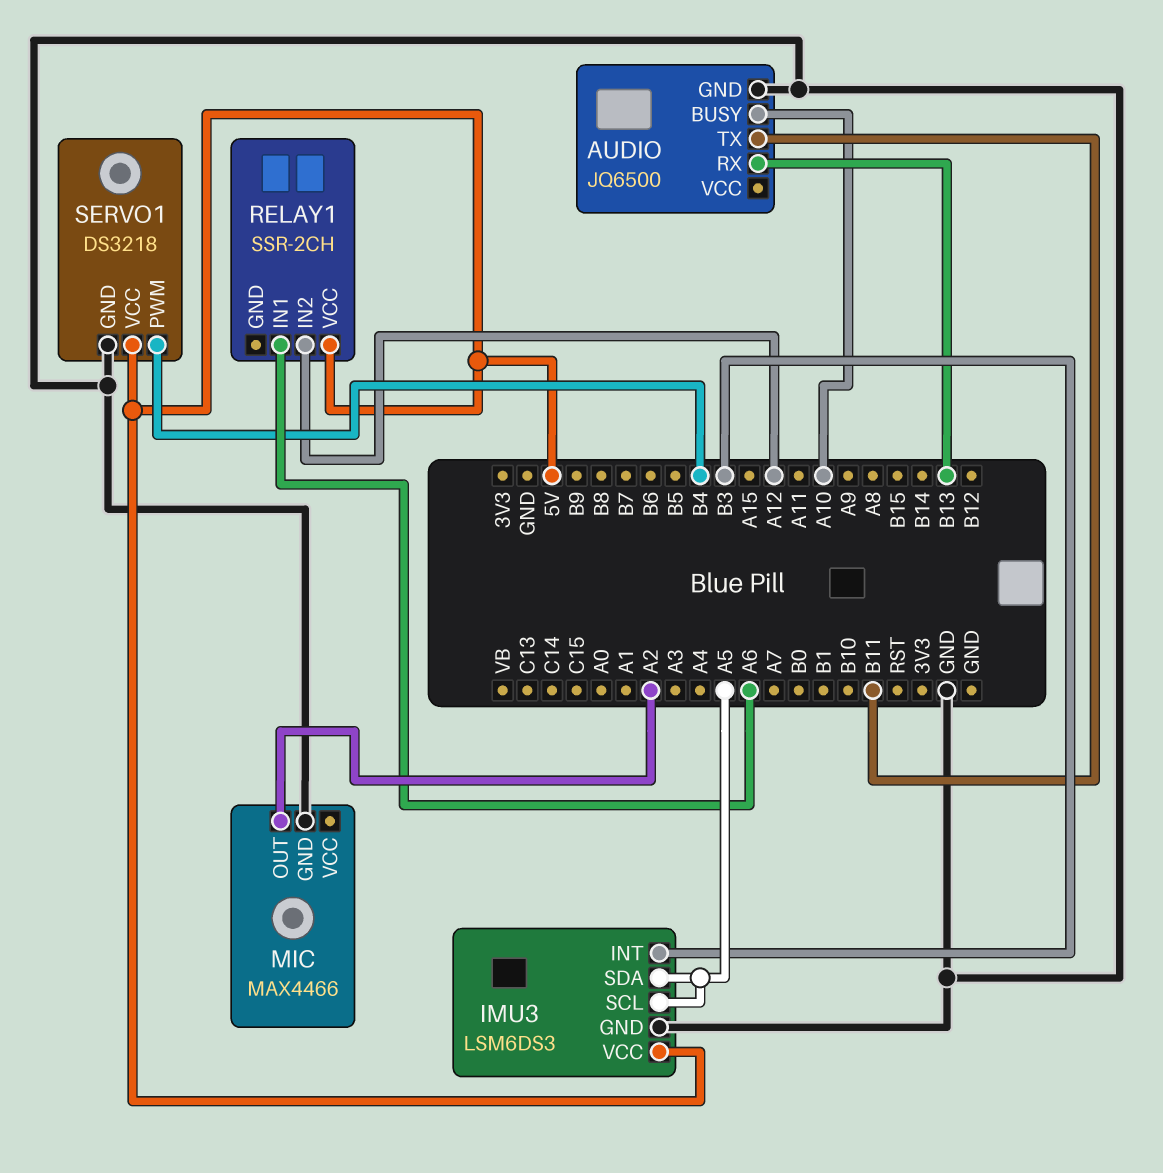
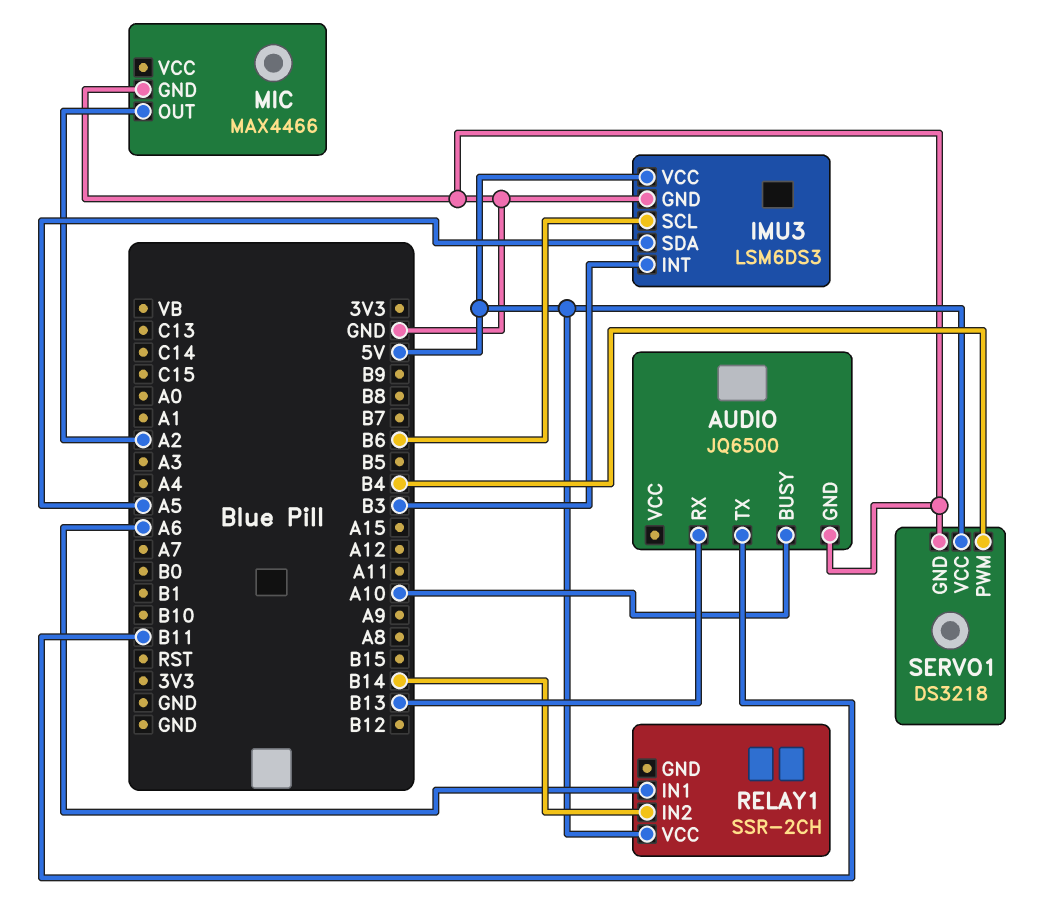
IMU3 pin SCL: A5 -> B6
RELAY1 pin IN2: A12 -> B14

